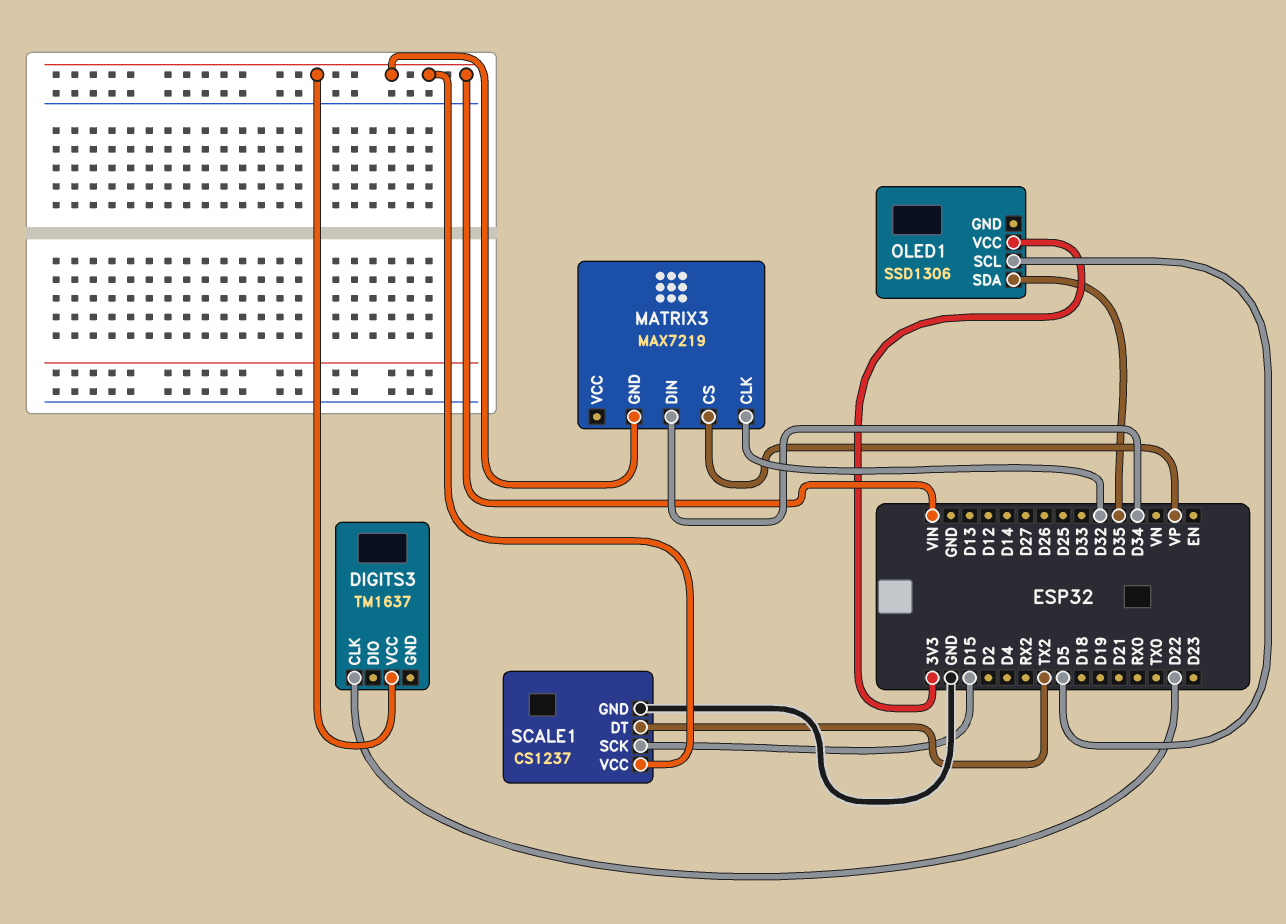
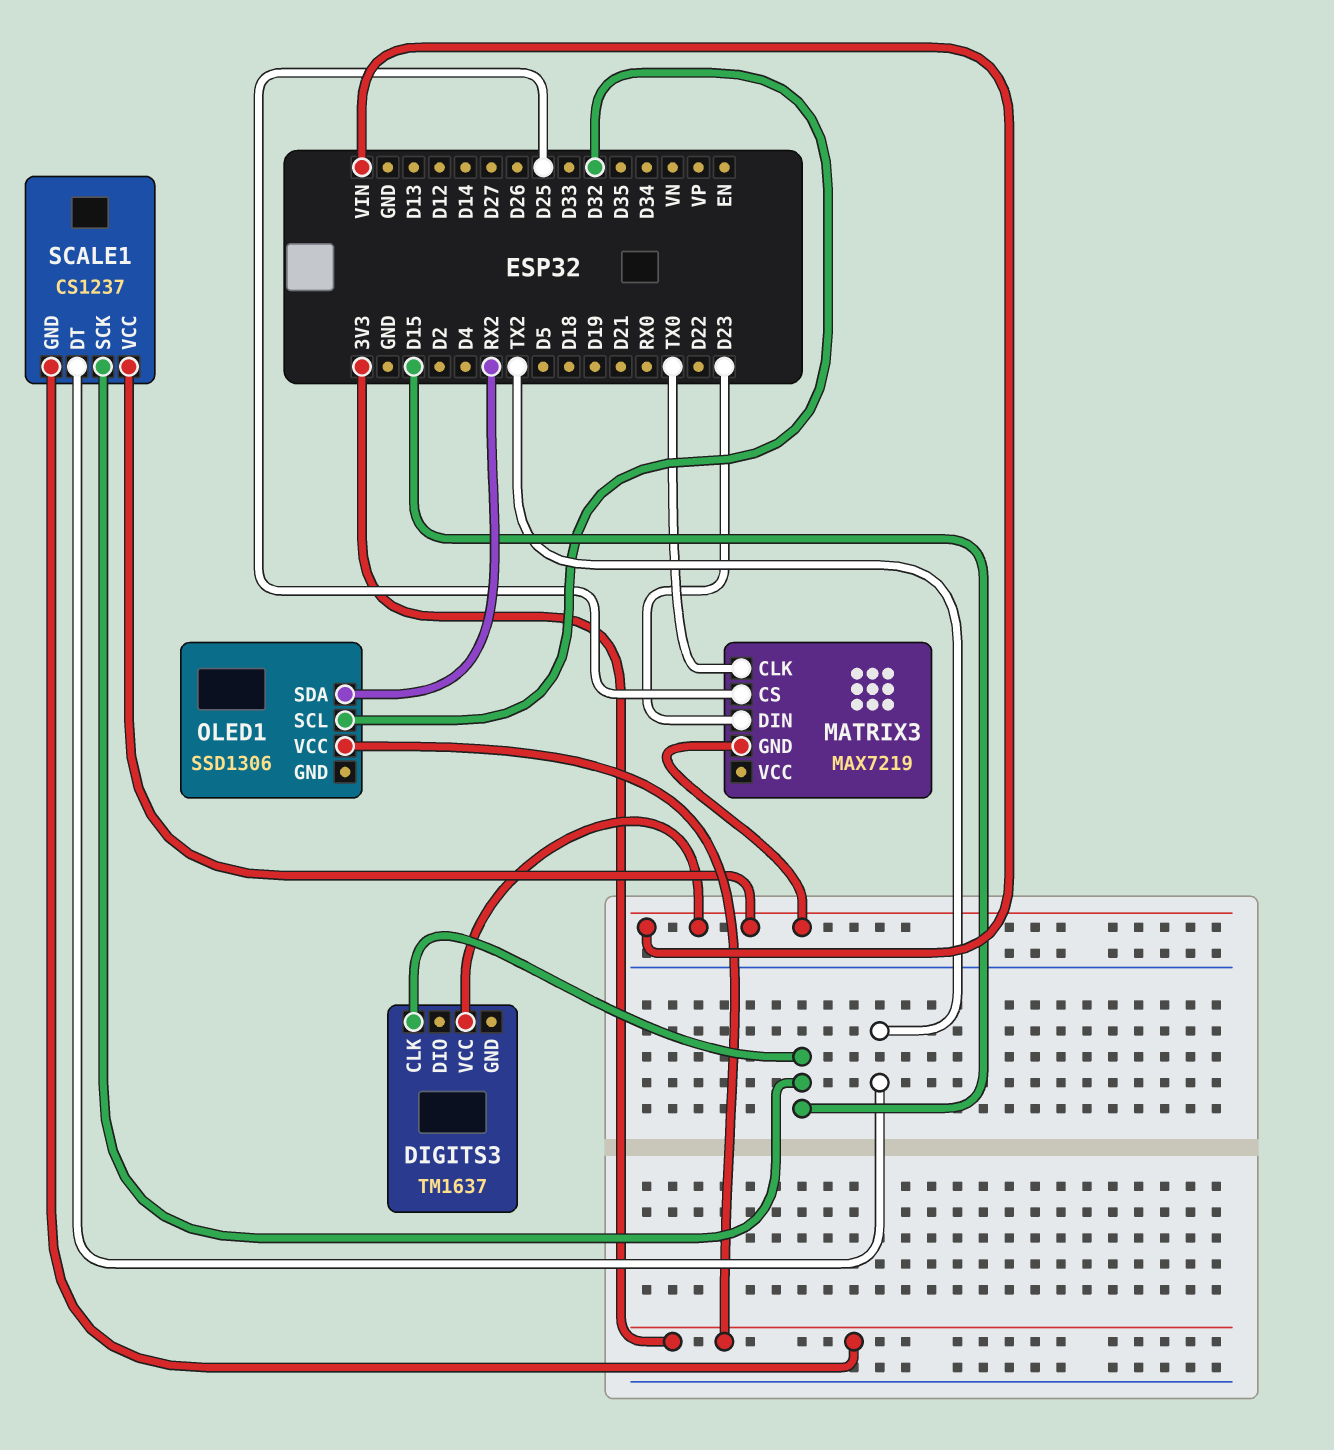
DIGITS3 pin CLK: D22 -> D15
MATRIX3 pin CLK: D32 -> TX0
MATRIX3 pin CS: VP -> D25
MATRIX3 pin DIN: D34 -> D23
OLED1 pin SCL: D5 -> D32
OLED1 pin SDA: D35 -> RX2
SCALE1 pin GND: GND -> 3V3

